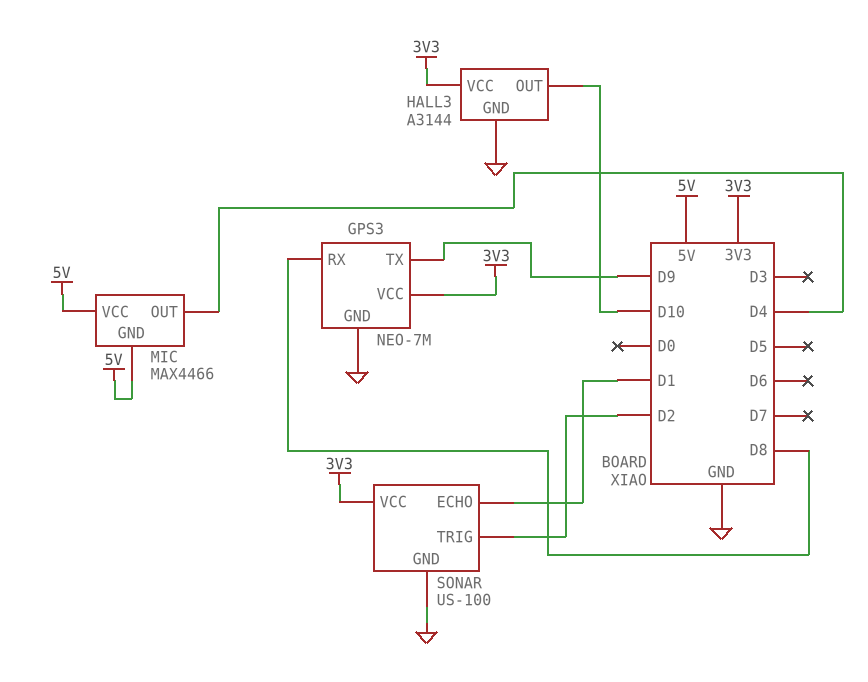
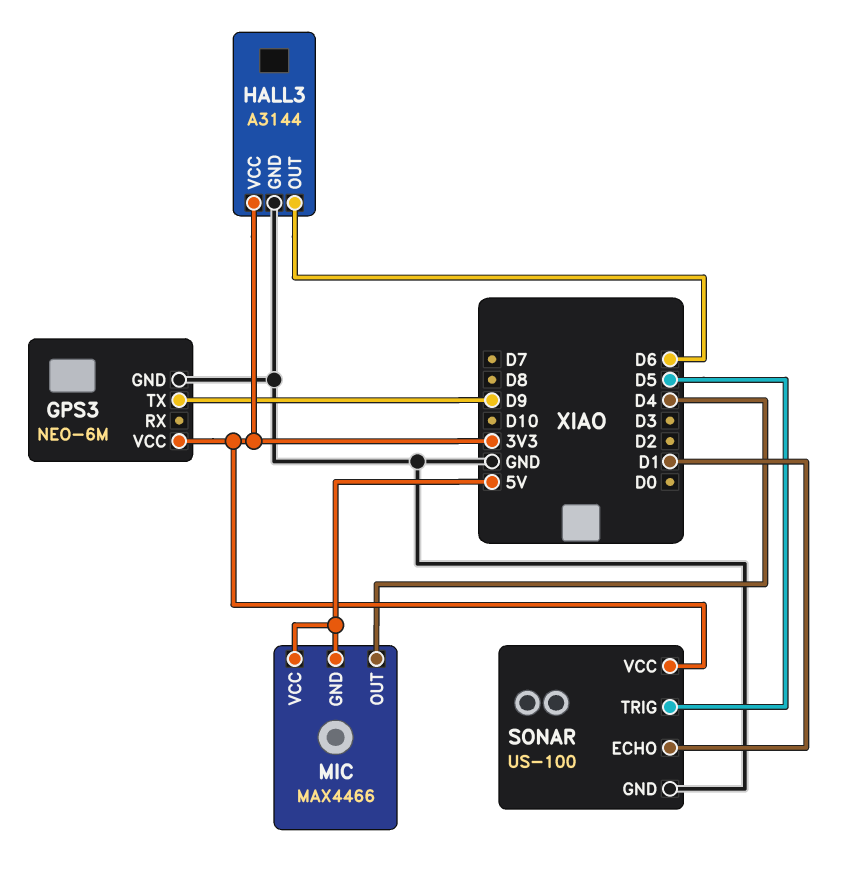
GPS3: NEO-7M -> NEO-6M
GPS3 pin RX: D8 -> none
HALL3 pin OUT: D10 -> D6
SONAR pin TRIG: D2 -> D5

